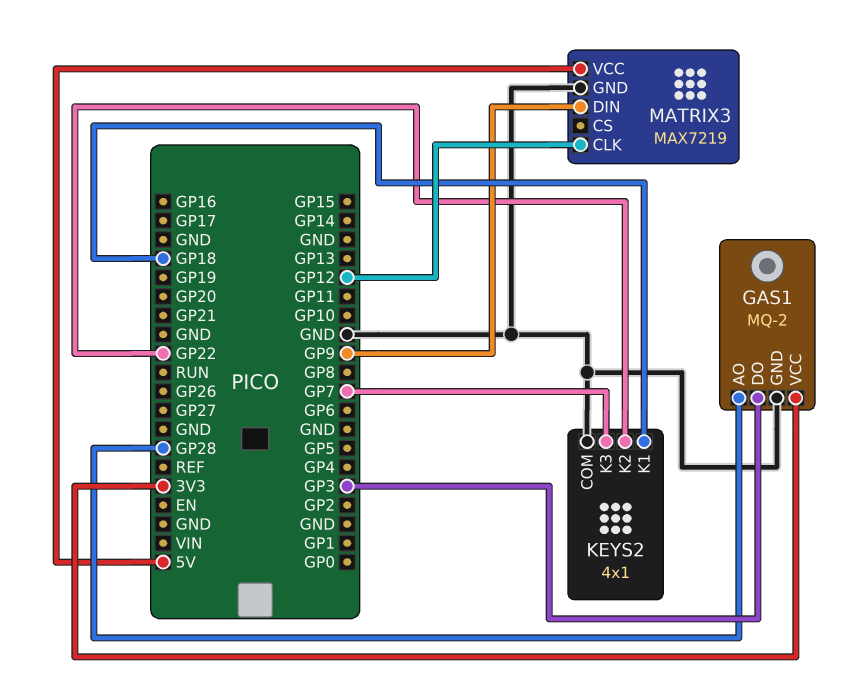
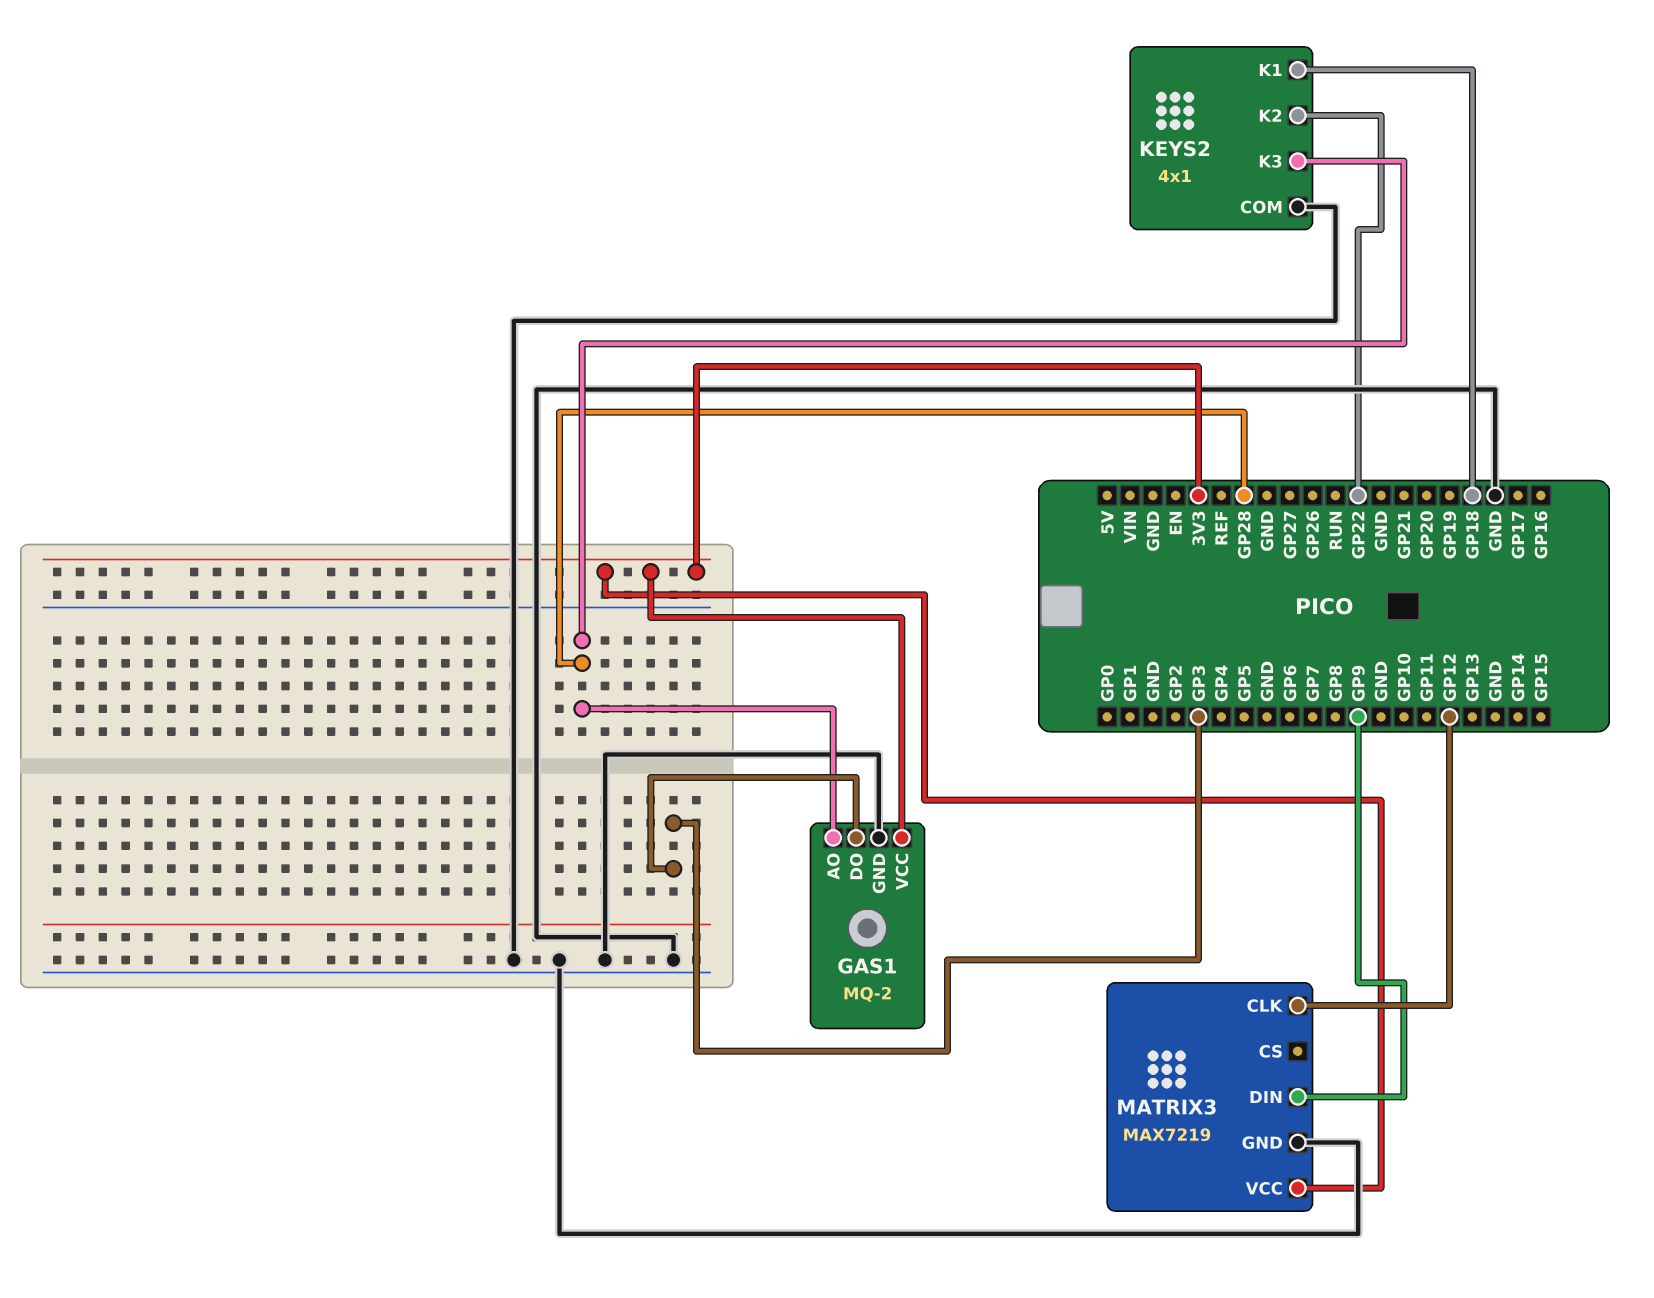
KEYS2 pin K3: GP7 -> GP28
MATRIX3 pin VCC: 5V -> 3V3

